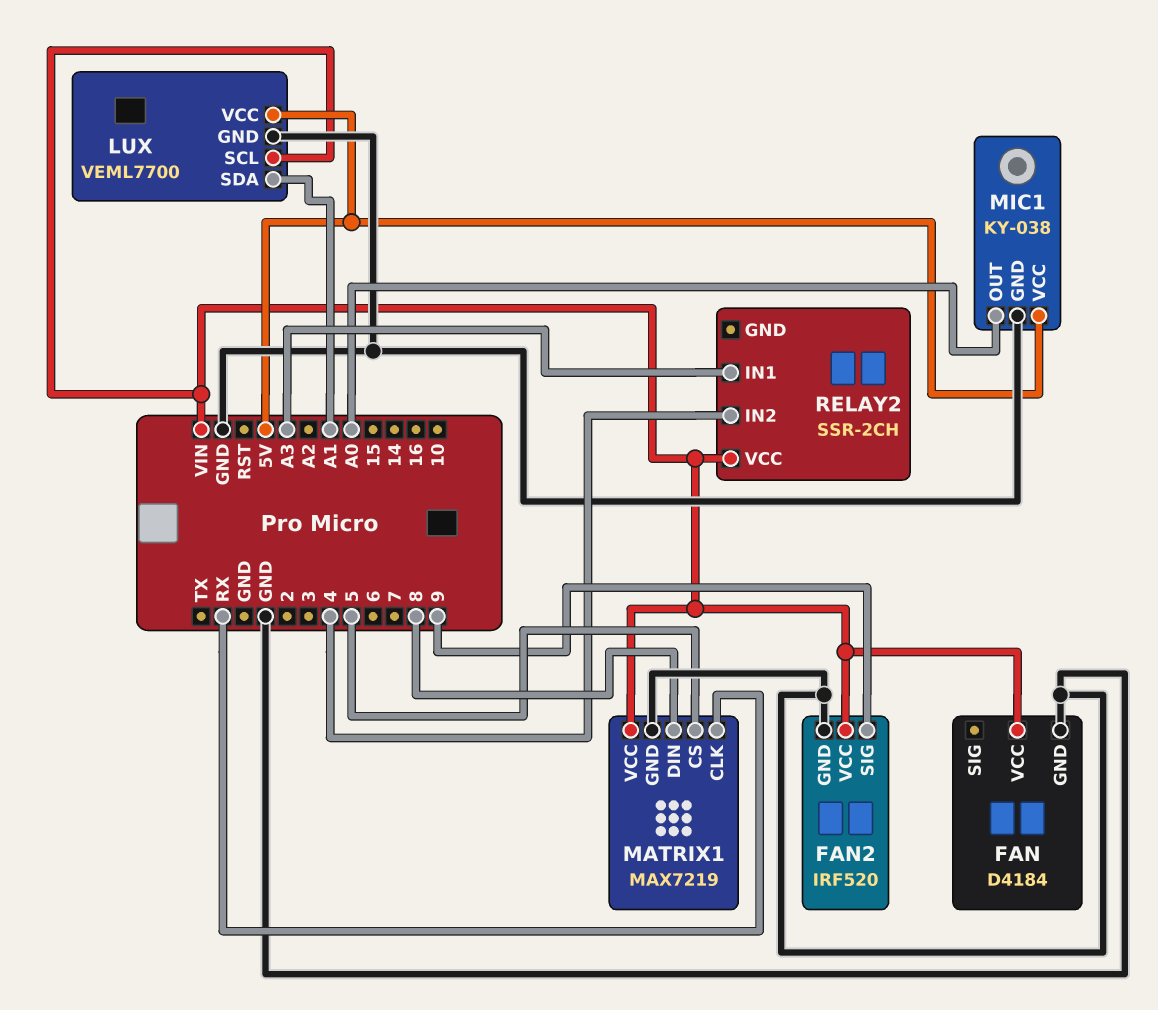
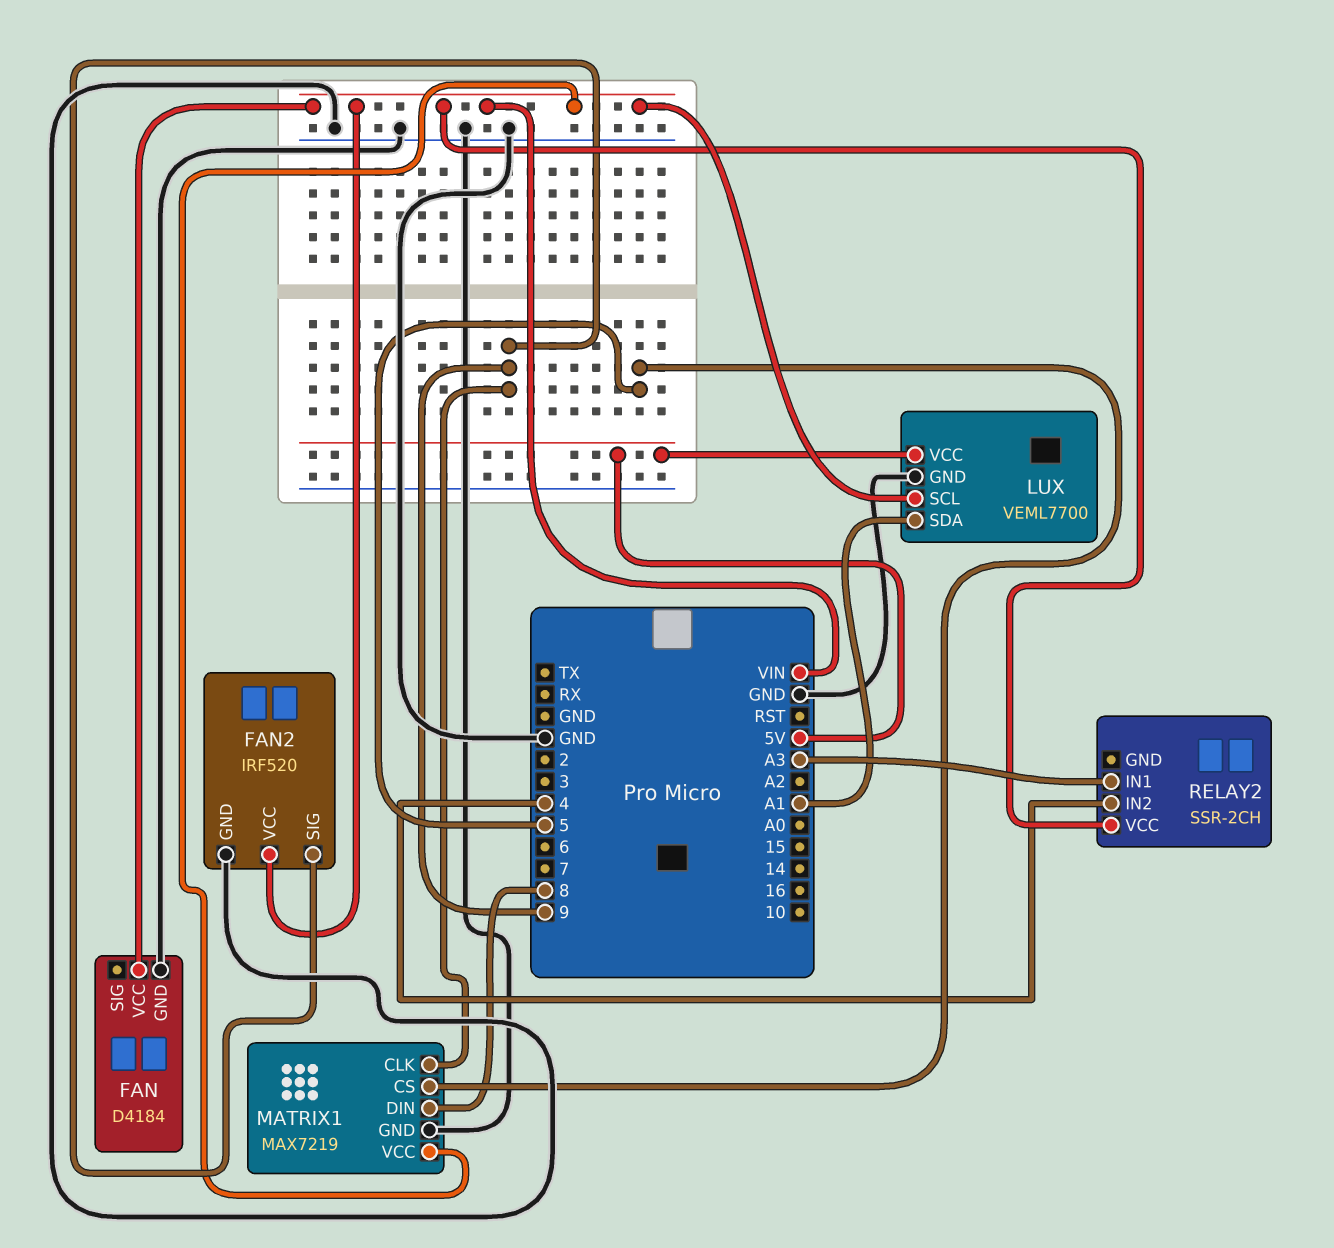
MATRIX1 pin CLK: RX -> 9
MIC1: KY-038 -> none
MIC1 pin GND: GND -> none
MIC1 pin OUT: A0 -> none
MIC1 pin VCC: 5V -> none

